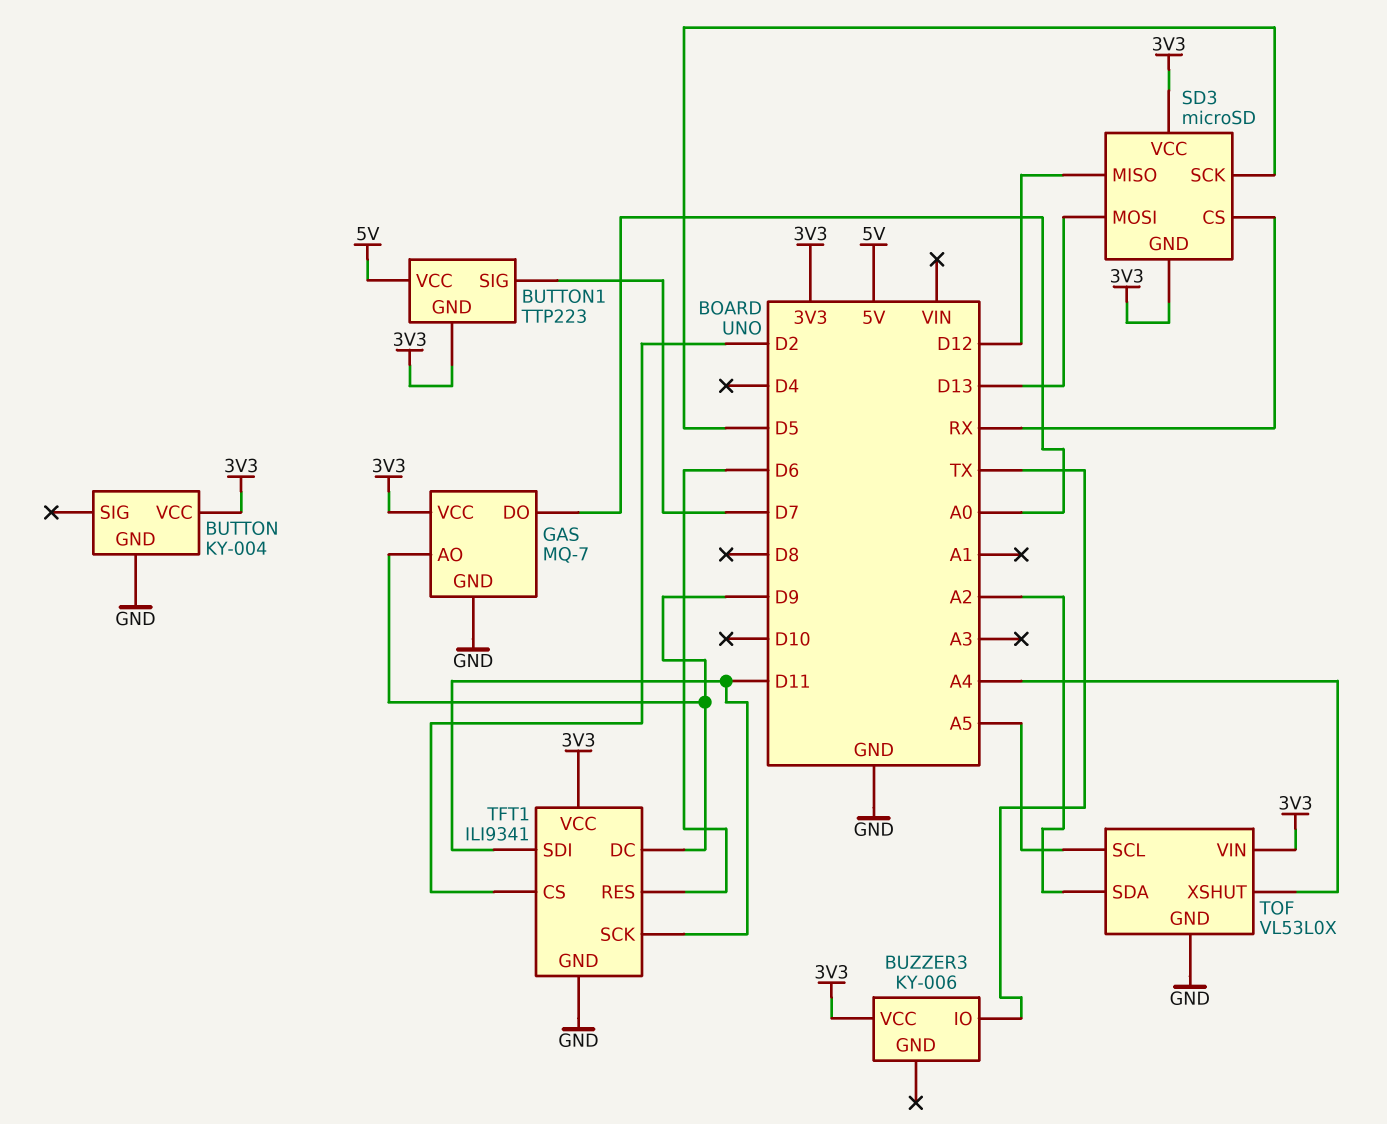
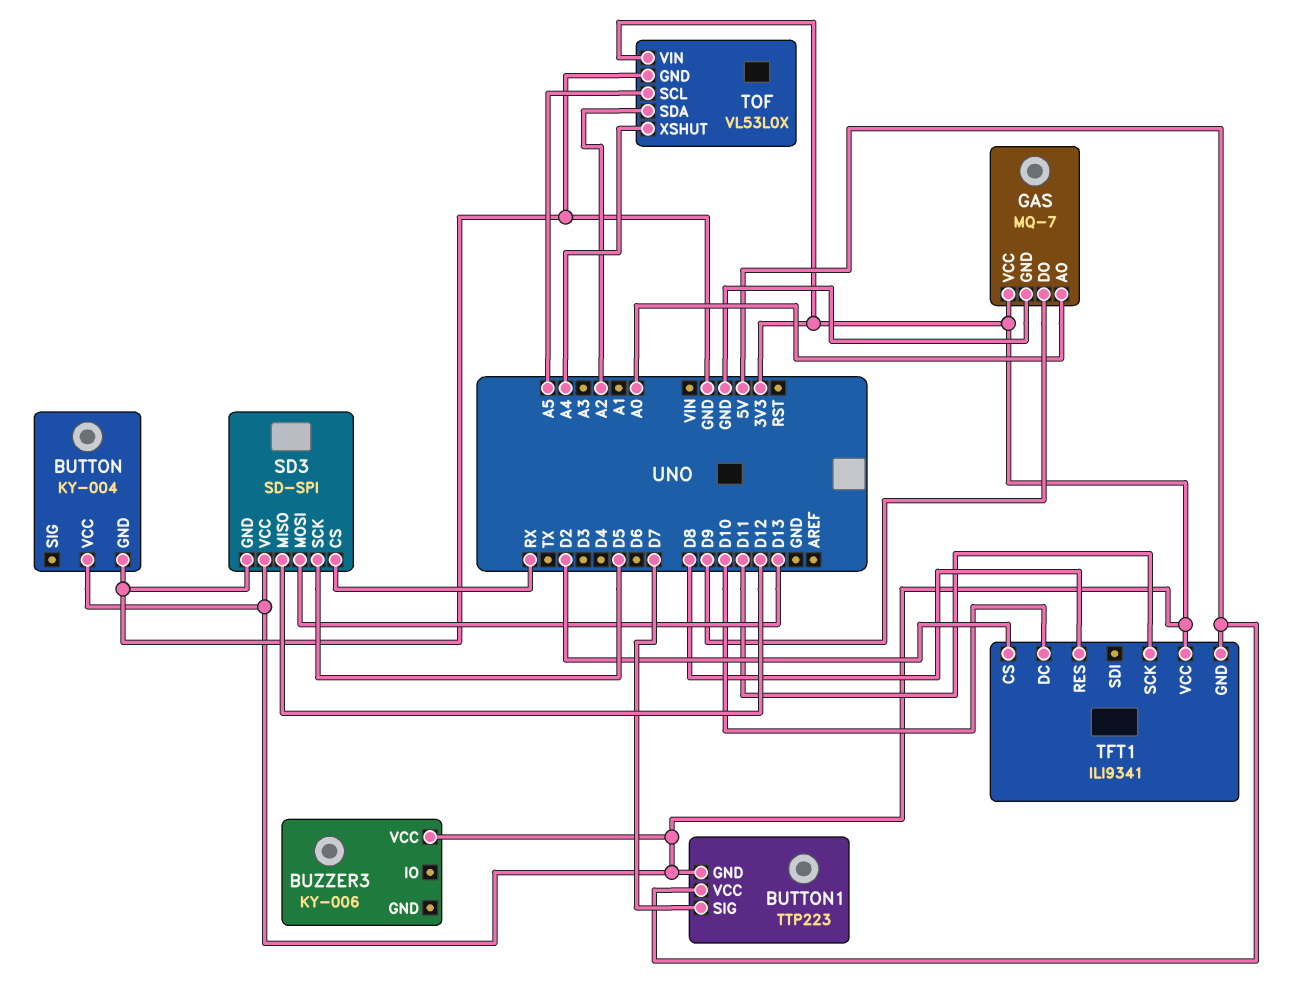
BUZZER3 pin IO: TX -> none
GAS pin AO: D9 -> A0
GAS pin DO: A0 -> D9
SD3: microSD -> SD-SPI
SD3 pin GND: 3V3 -> GND
TFT1 pin DC: D9 -> D10
TFT1 pin GND: GND -> 5V
TFT1 pin RES: D6 -> D8
TFT1 pin SDI: D11 -> none

